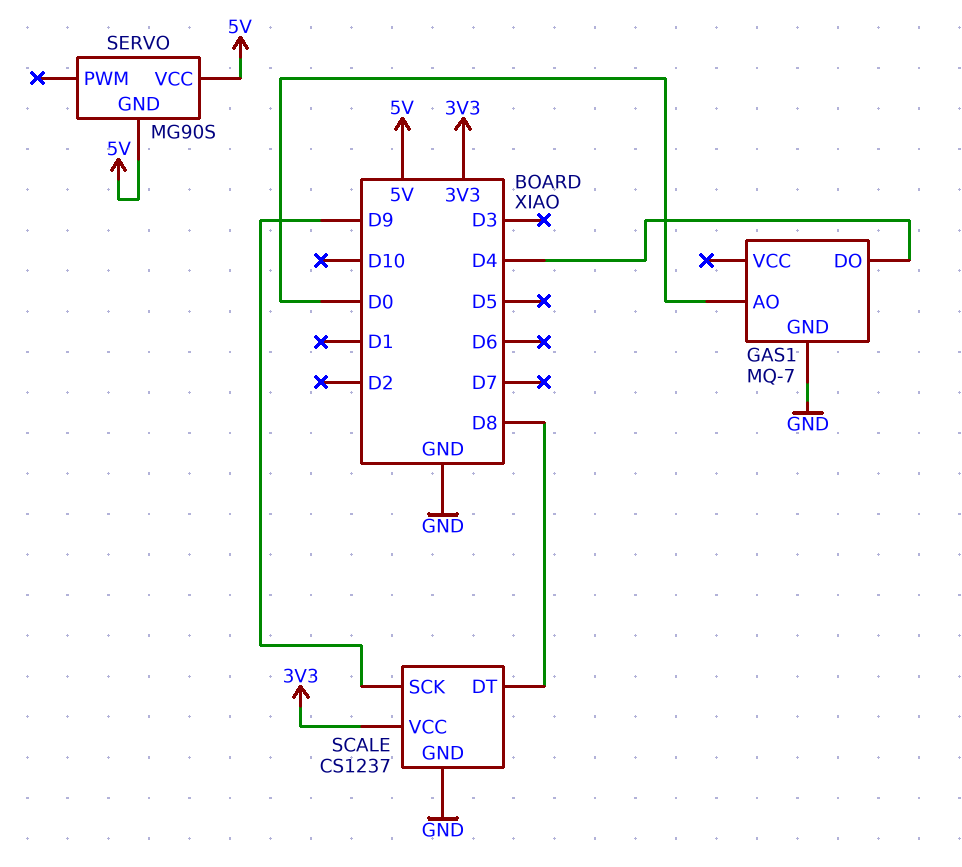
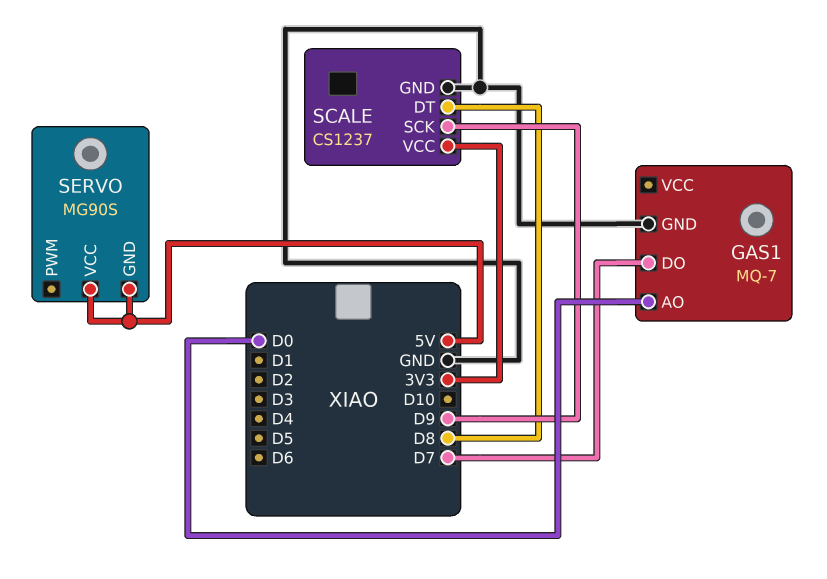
GAS1 pin DO: D4 -> D7

